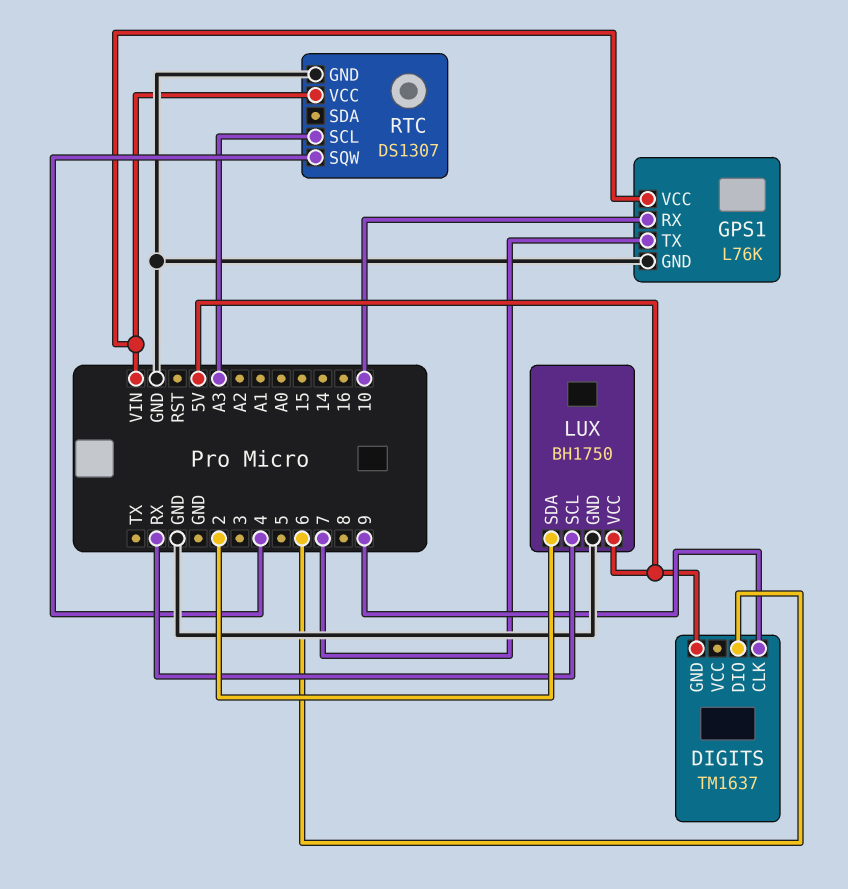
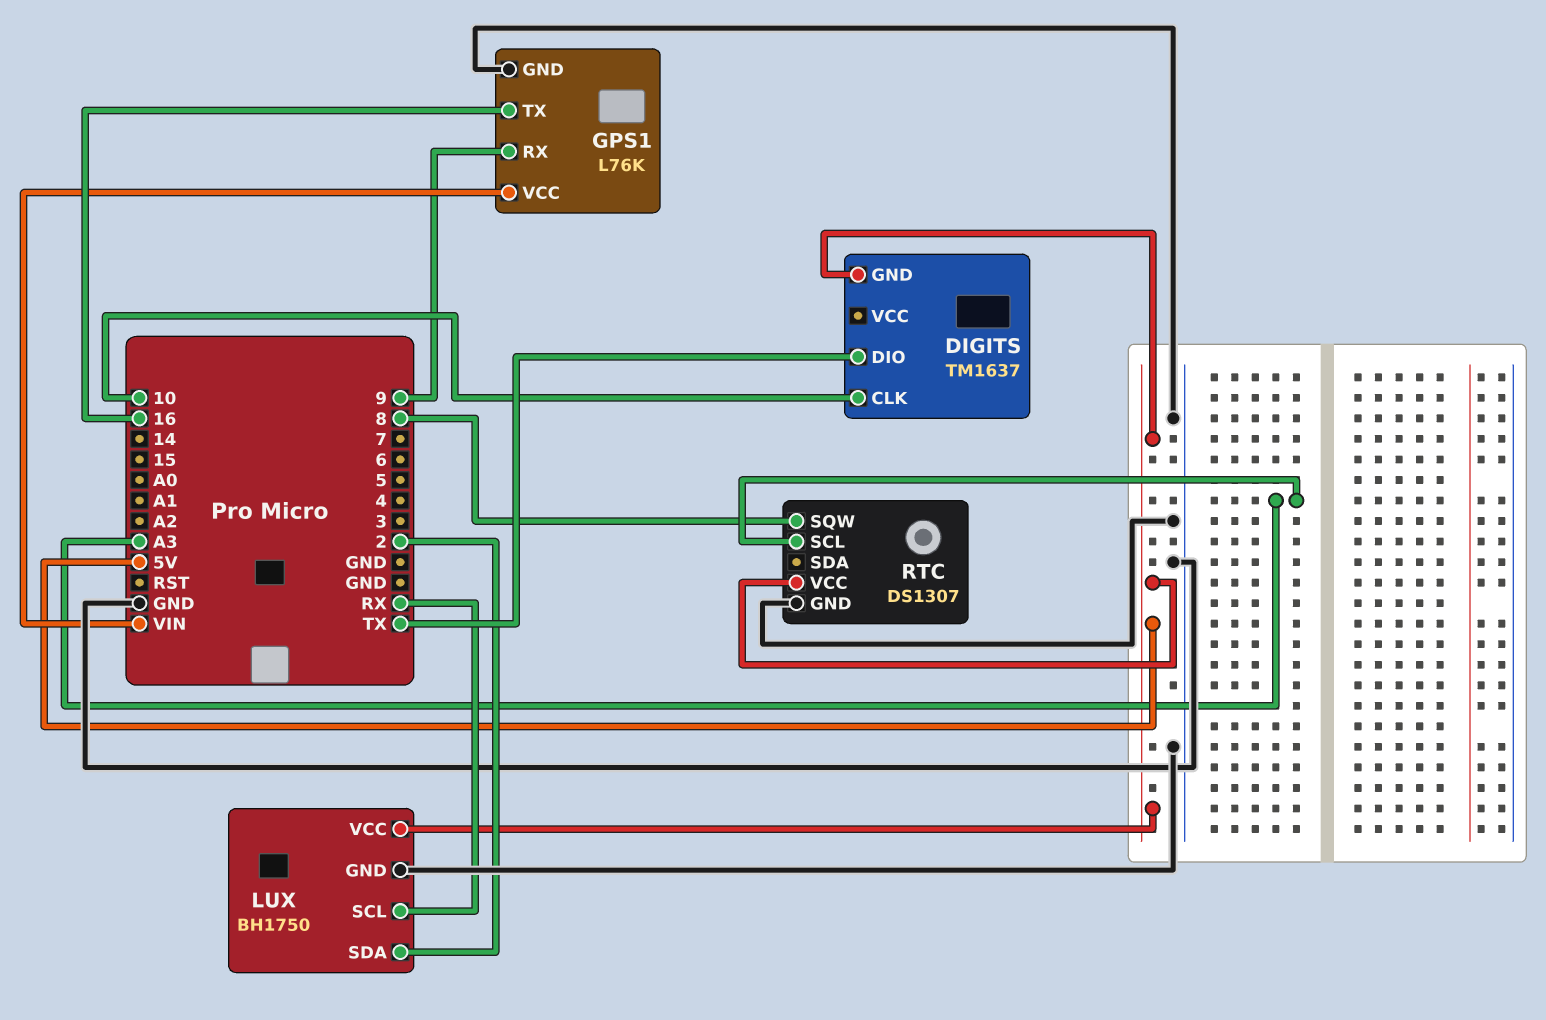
DIGITS pin CLK: 9 -> 10
DIGITS pin DIO: 6 -> TX
GPS1 pin RX: 10 -> 9
GPS1 pin TX: 7 -> 16
RTC pin SQW: 4 -> 8
RTC pin VCC: VIN -> 5V

